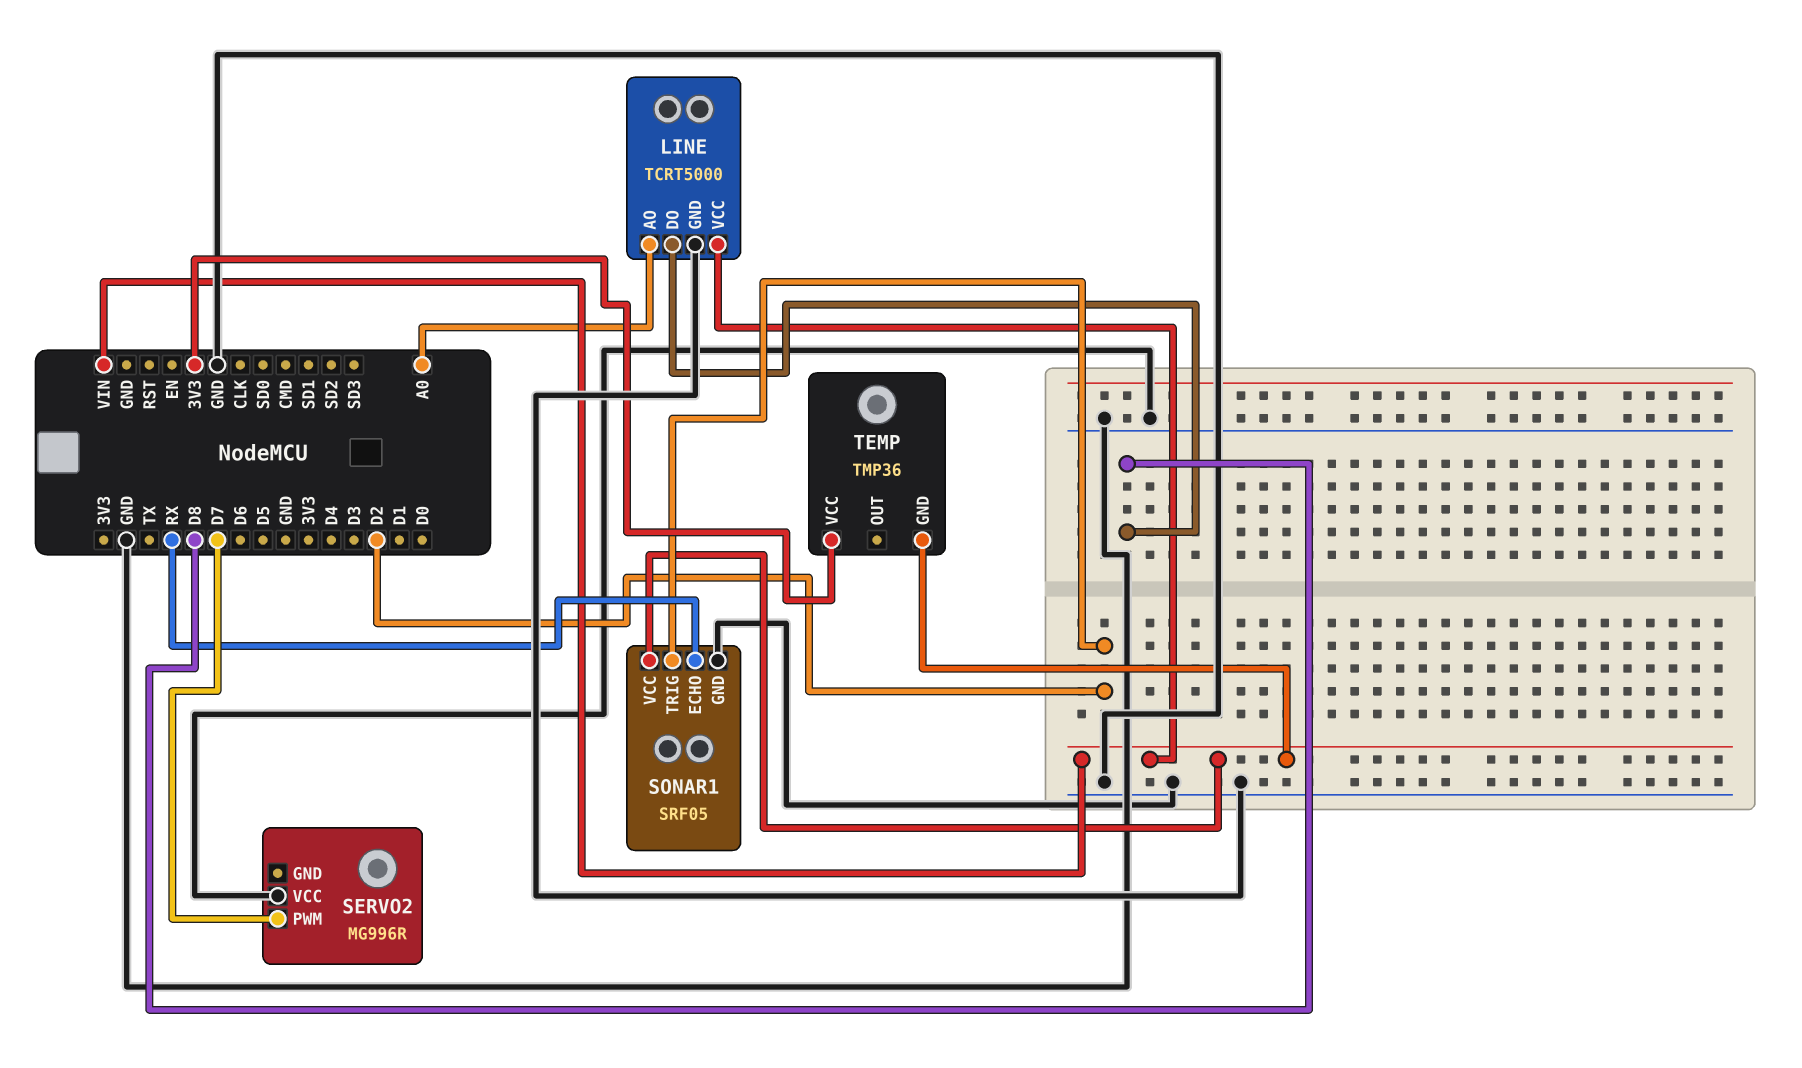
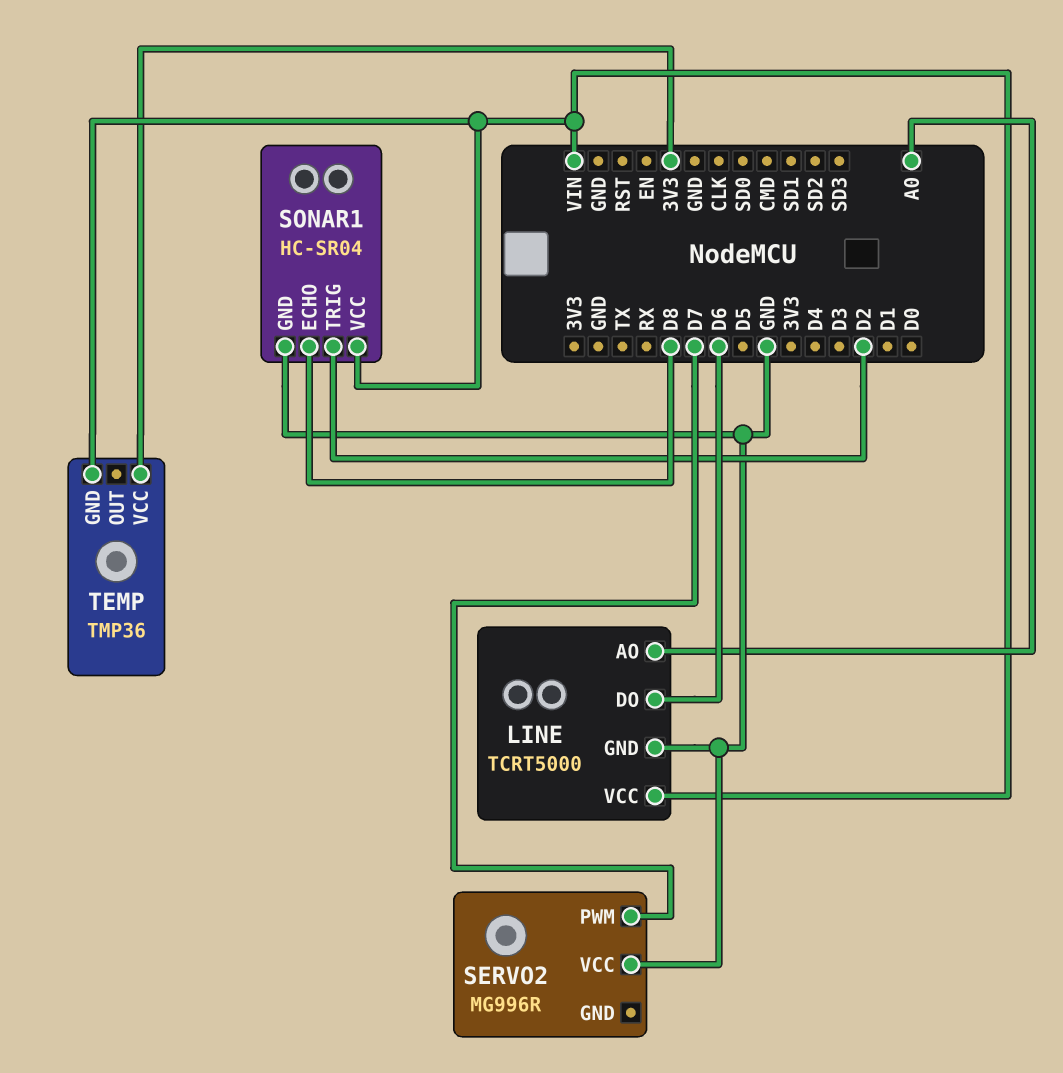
LINE pin DO: D8 -> D6
SONAR1: SRF05 -> HC-SR04
SONAR1 pin ECHO: RX -> D8

